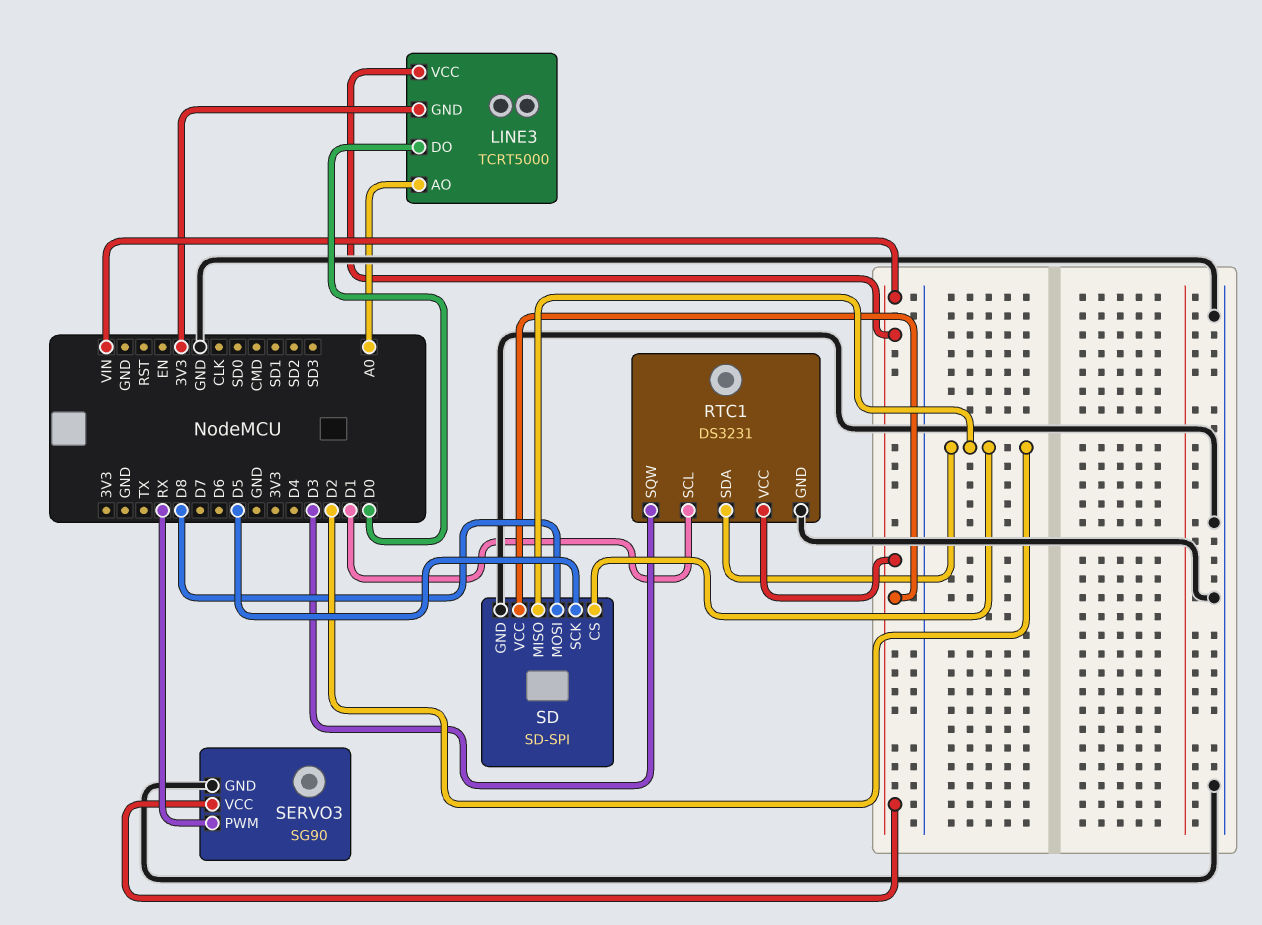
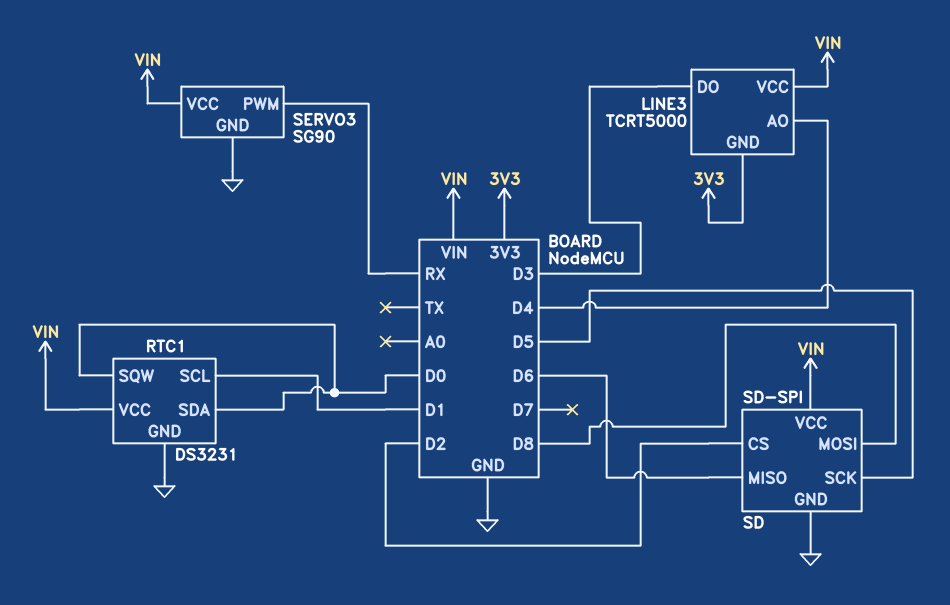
LINE3 pin AO: A0 -> D4
LINE3 pin DO: D0 -> D3
RTC1 pin SDA: D2 -> D0
RTC1 pin SQW: D3 -> D0
SD pin MISO: D2 -> D6

